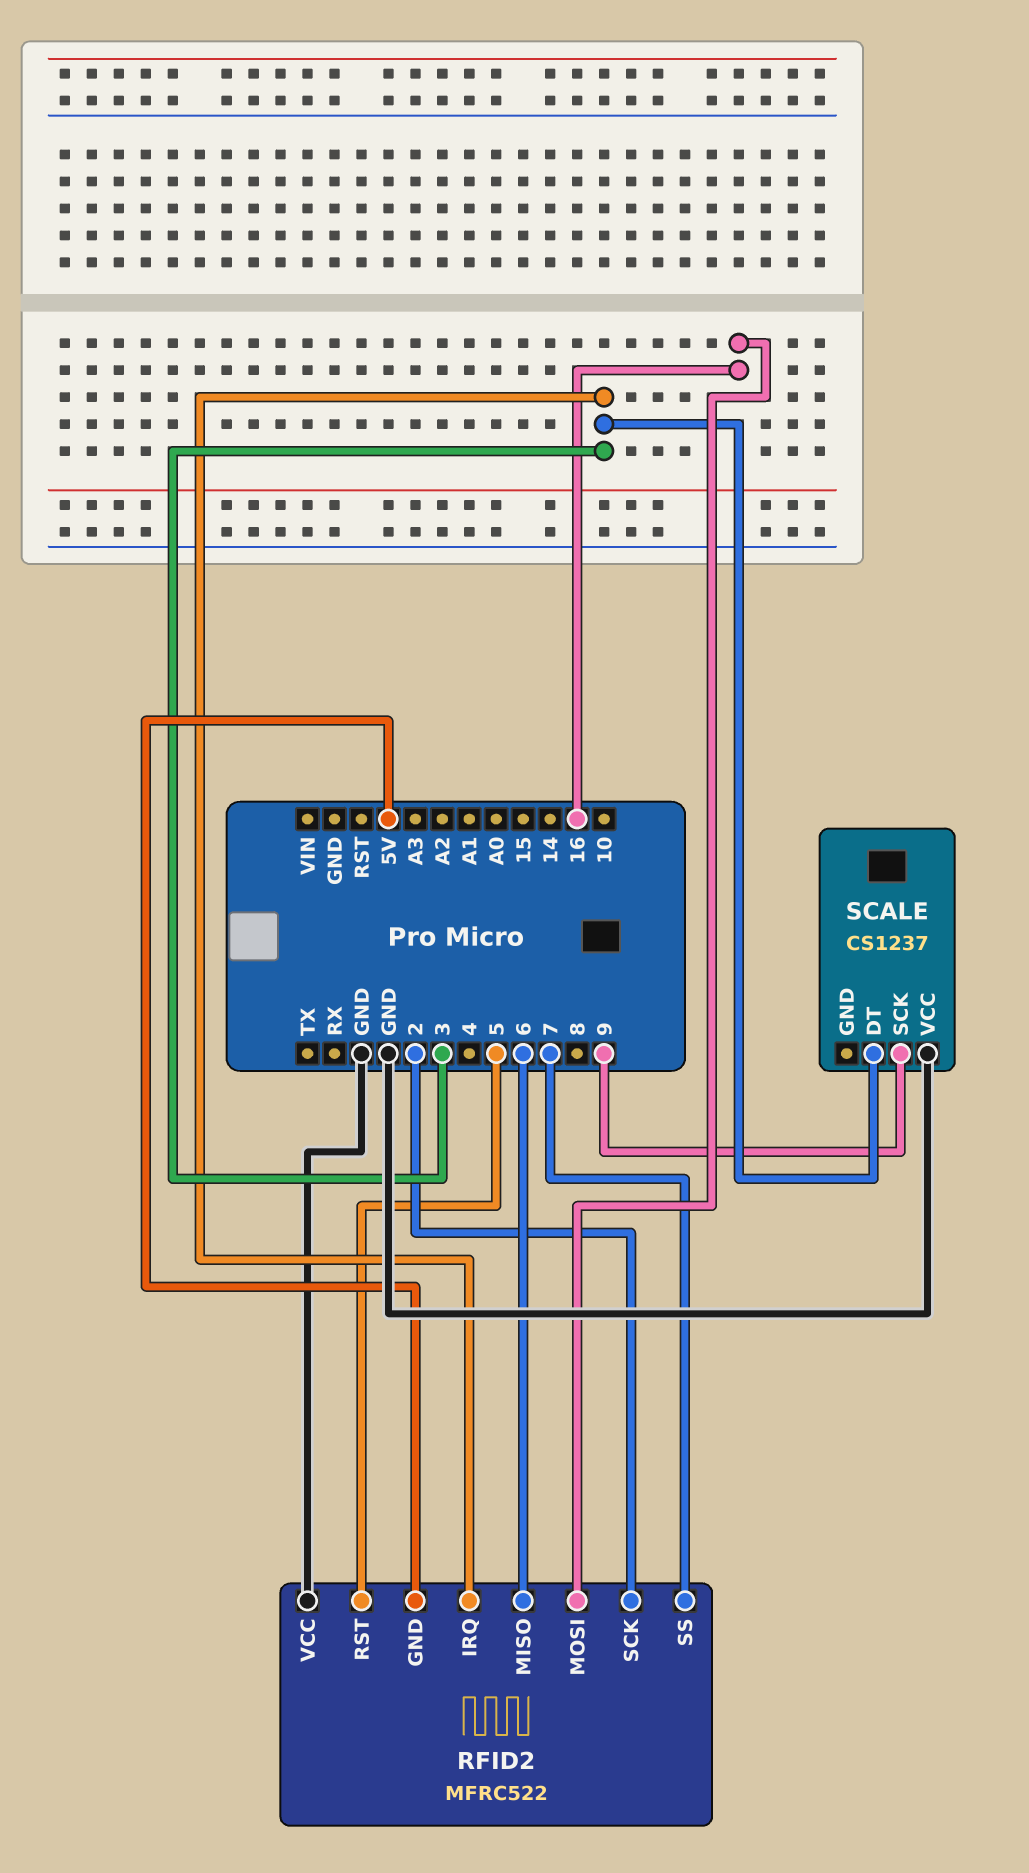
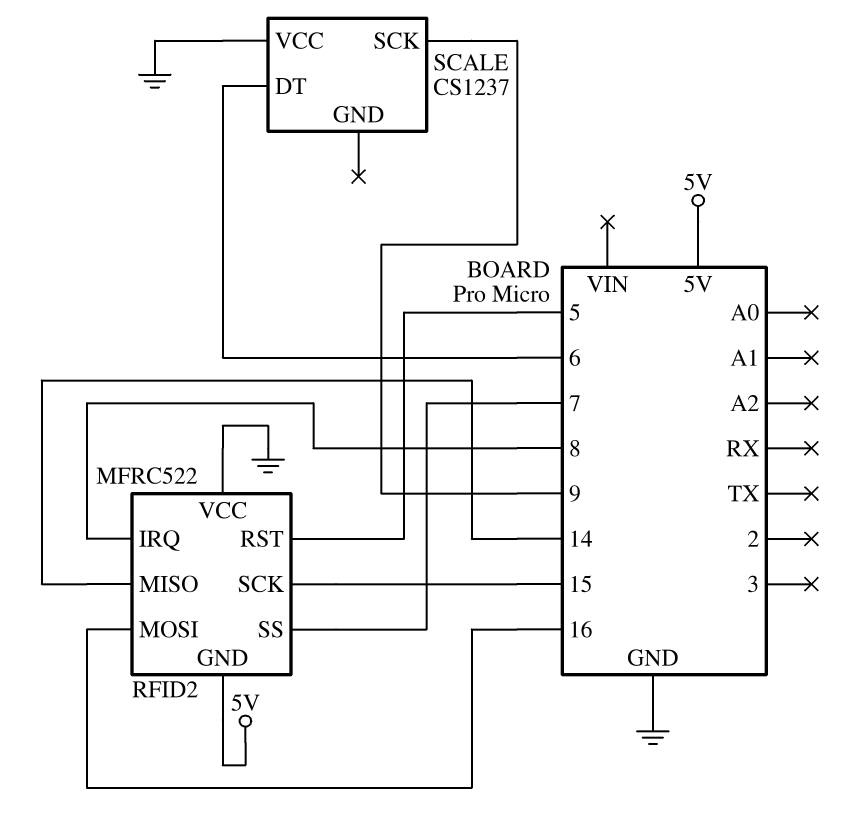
RFID2 pin IRQ: 3 -> 8
RFID2 pin MISO: 6 -> 14
RFID2 pin SCK: 2 -> 15
SCALE pin DT: 3 -> 6

